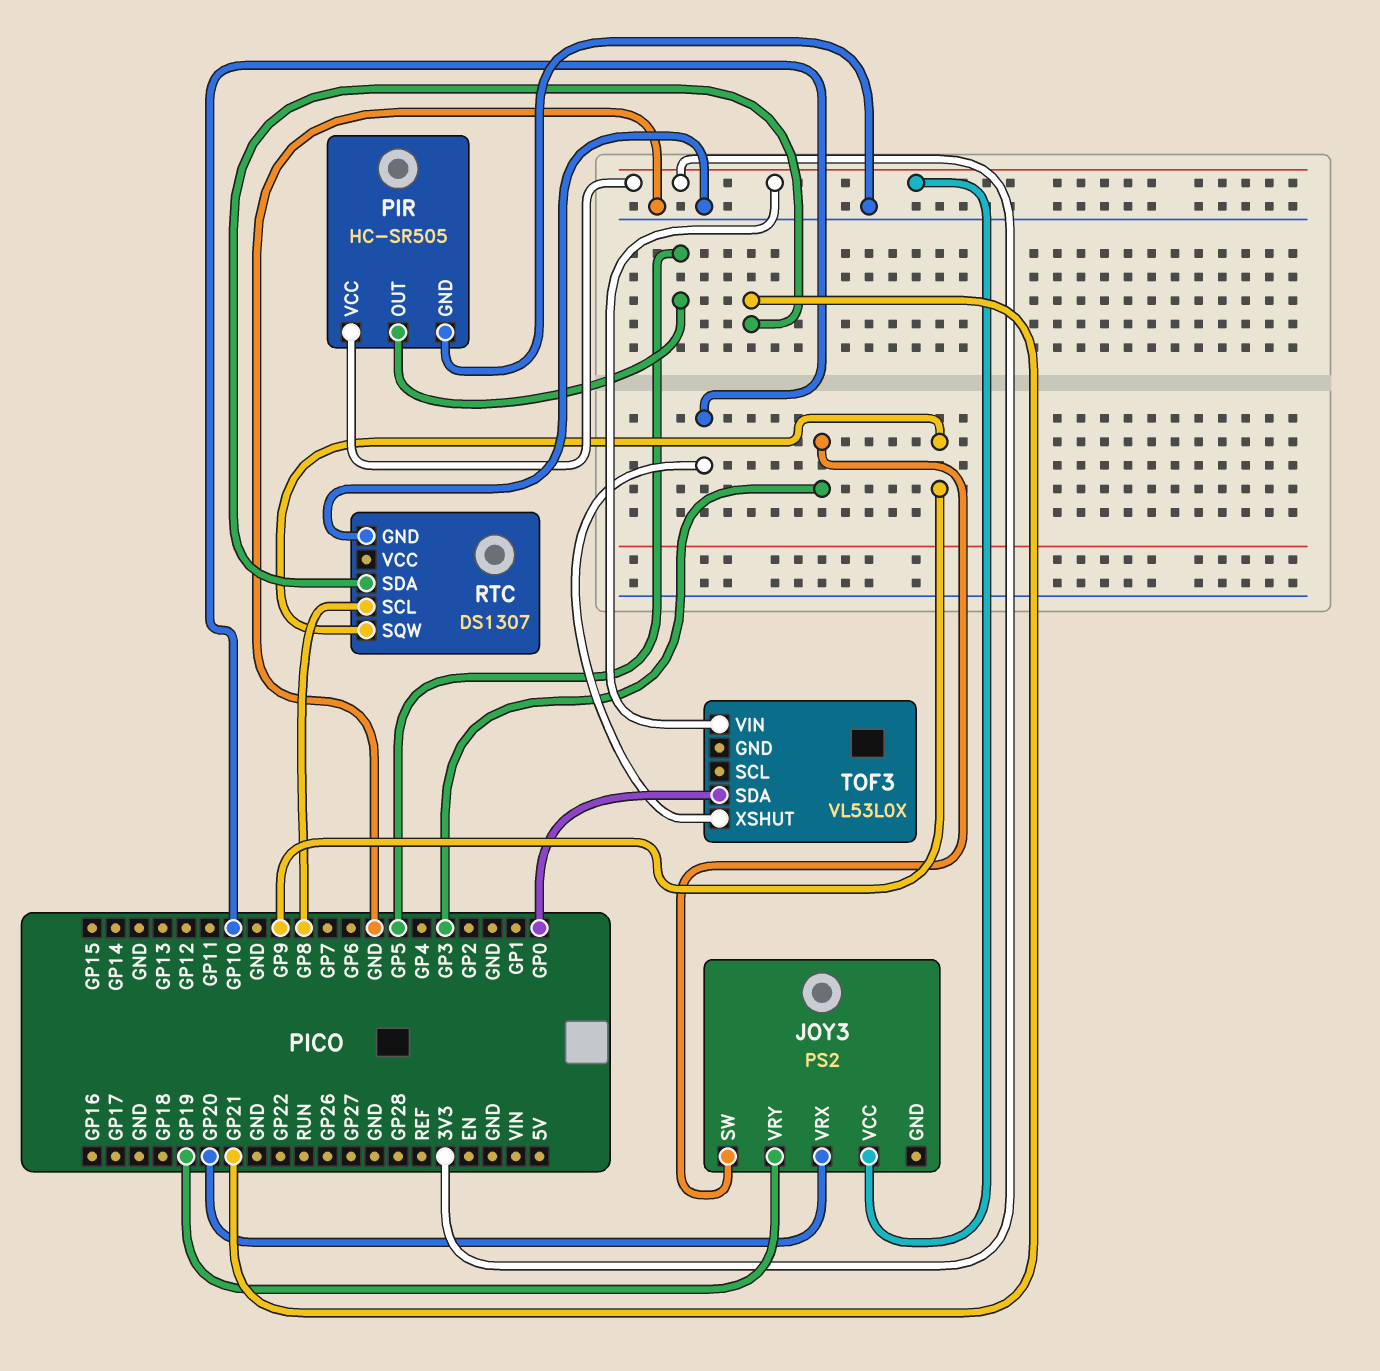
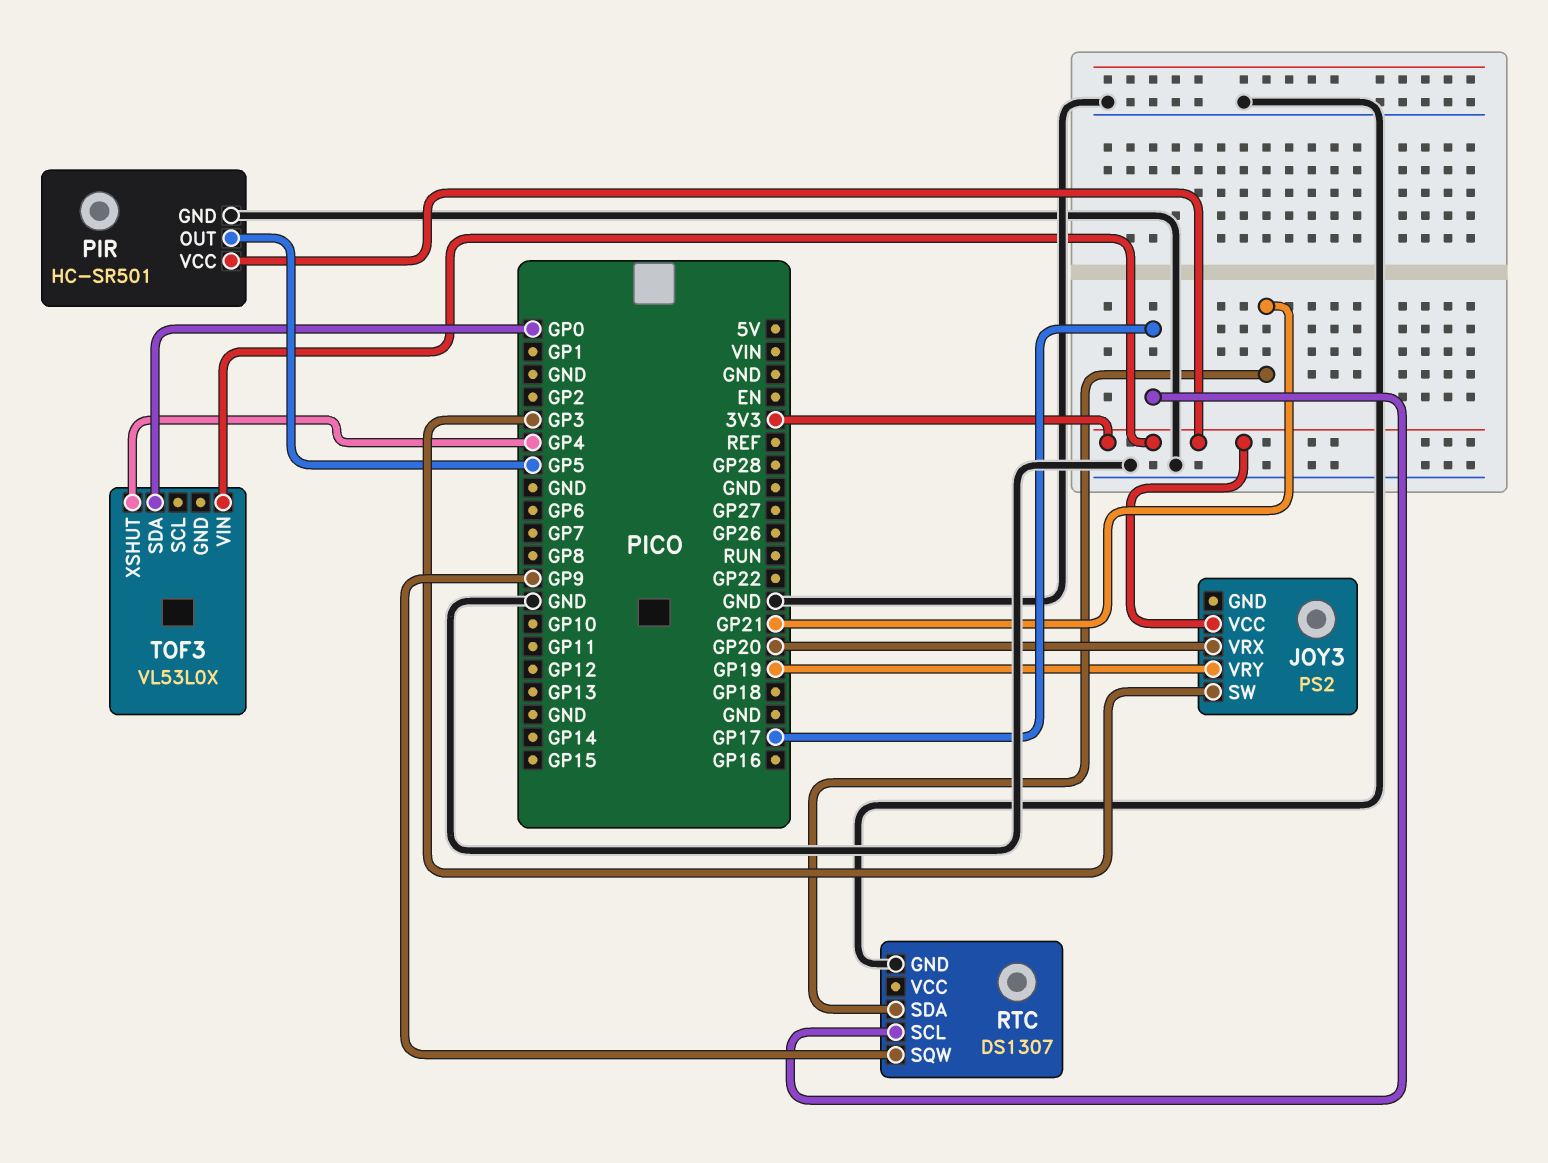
PIR: HC-SR505 -> HC-SR501
RTC pin SCL: GP8 -> GP17
TOF3 pin XSHUT: GP10 -> GP4

